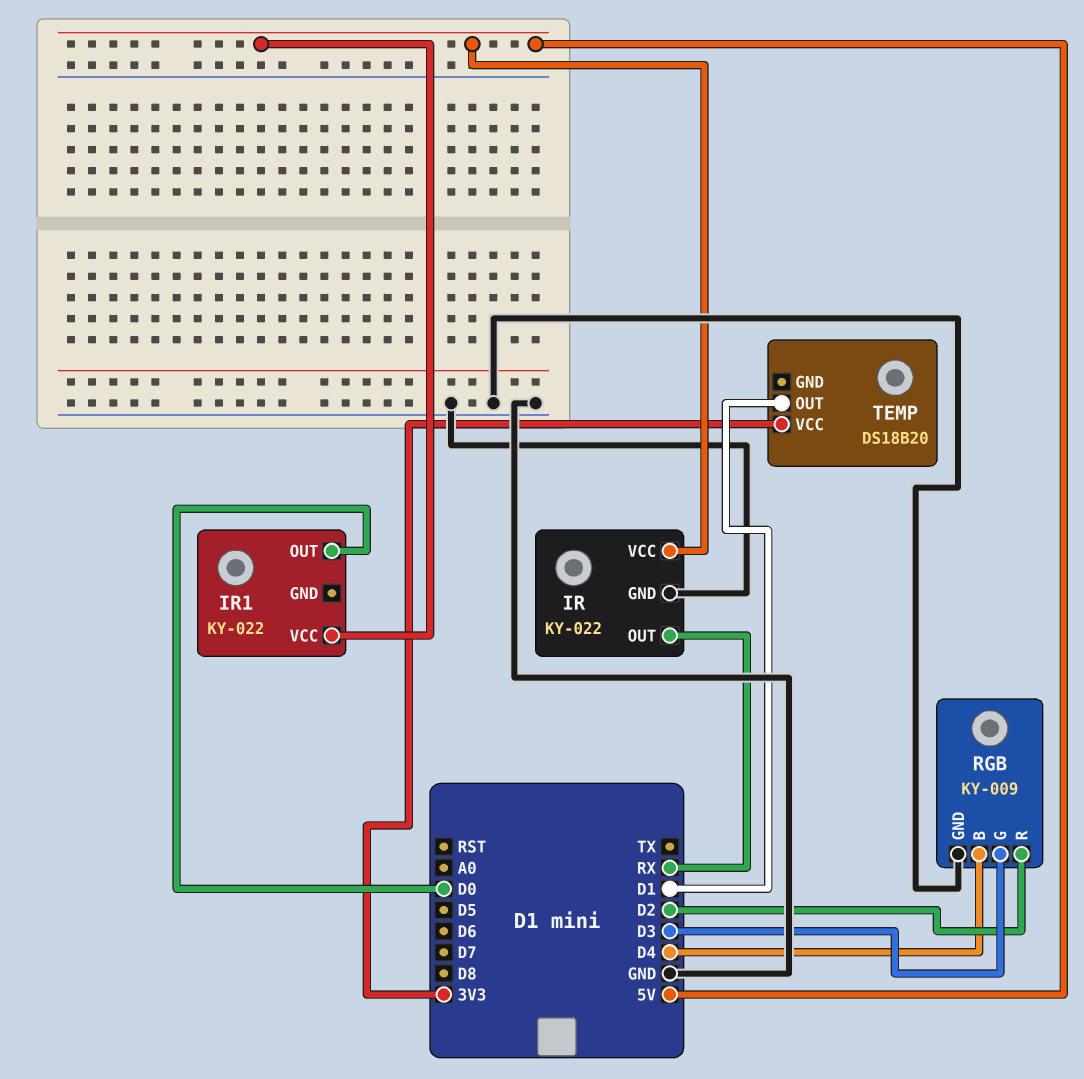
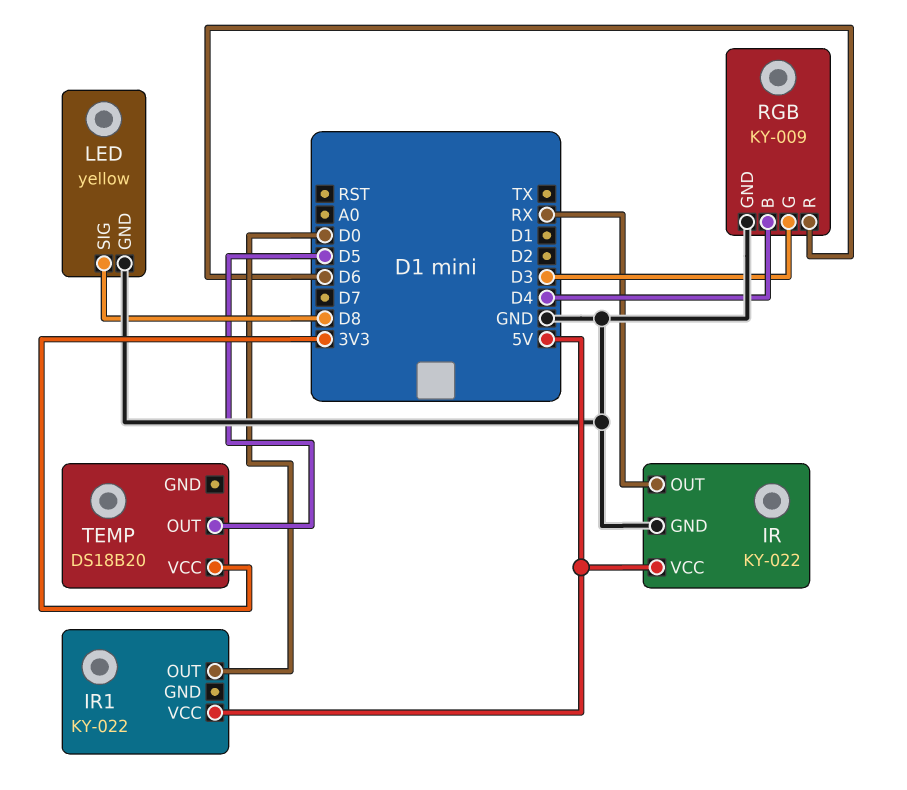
LED: none -> yellow
LED pin GND: none -> GND
LED pin SIG: none -> D8
RGB pin R: D2 -> D6
TEMP pin OUT: D1 -> D5

